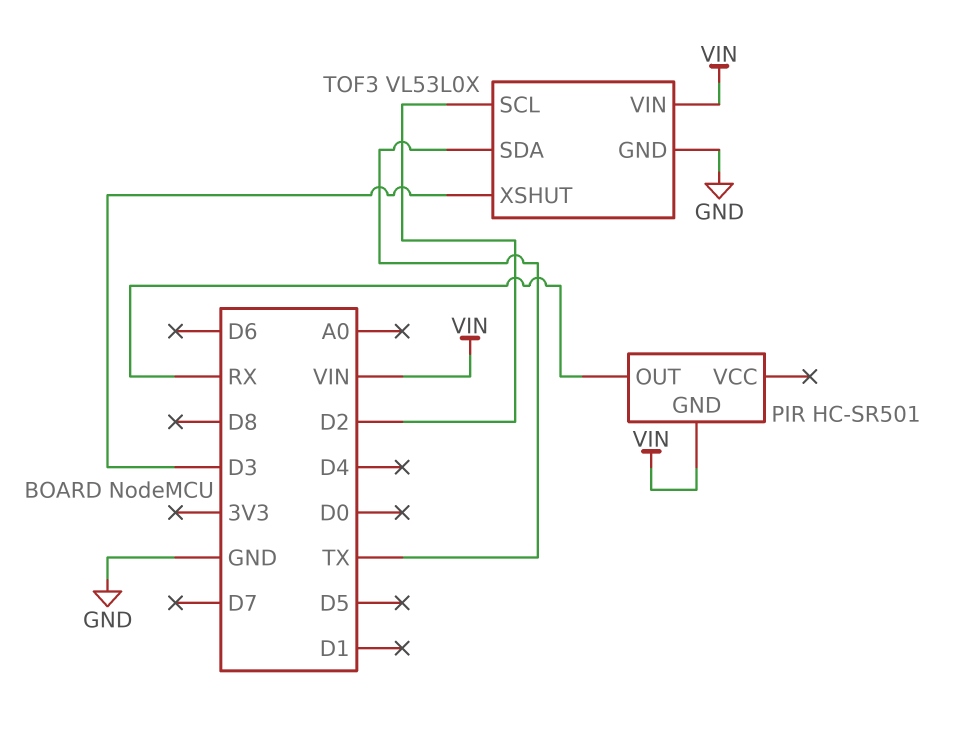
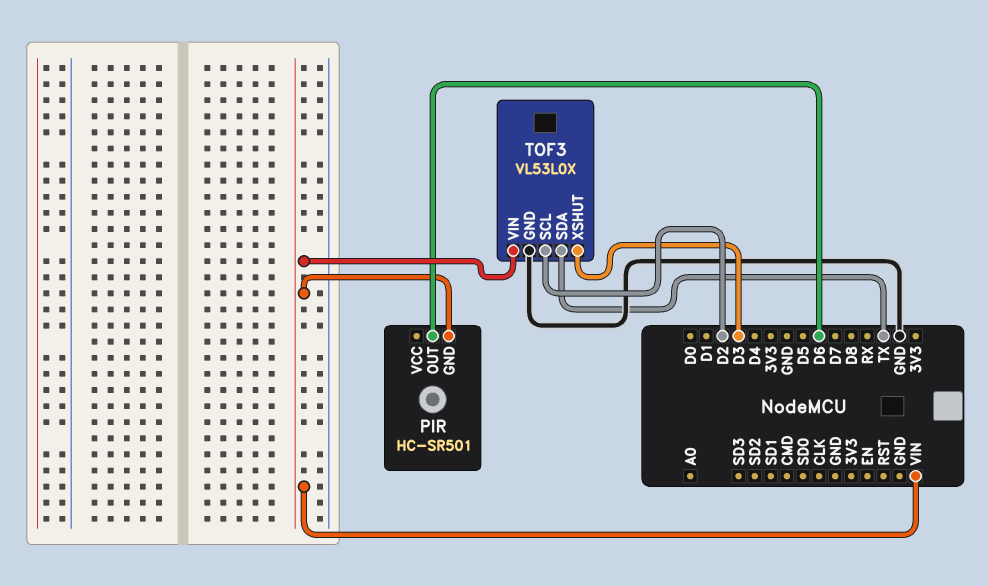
PIR pin OUT: RX -> D6

